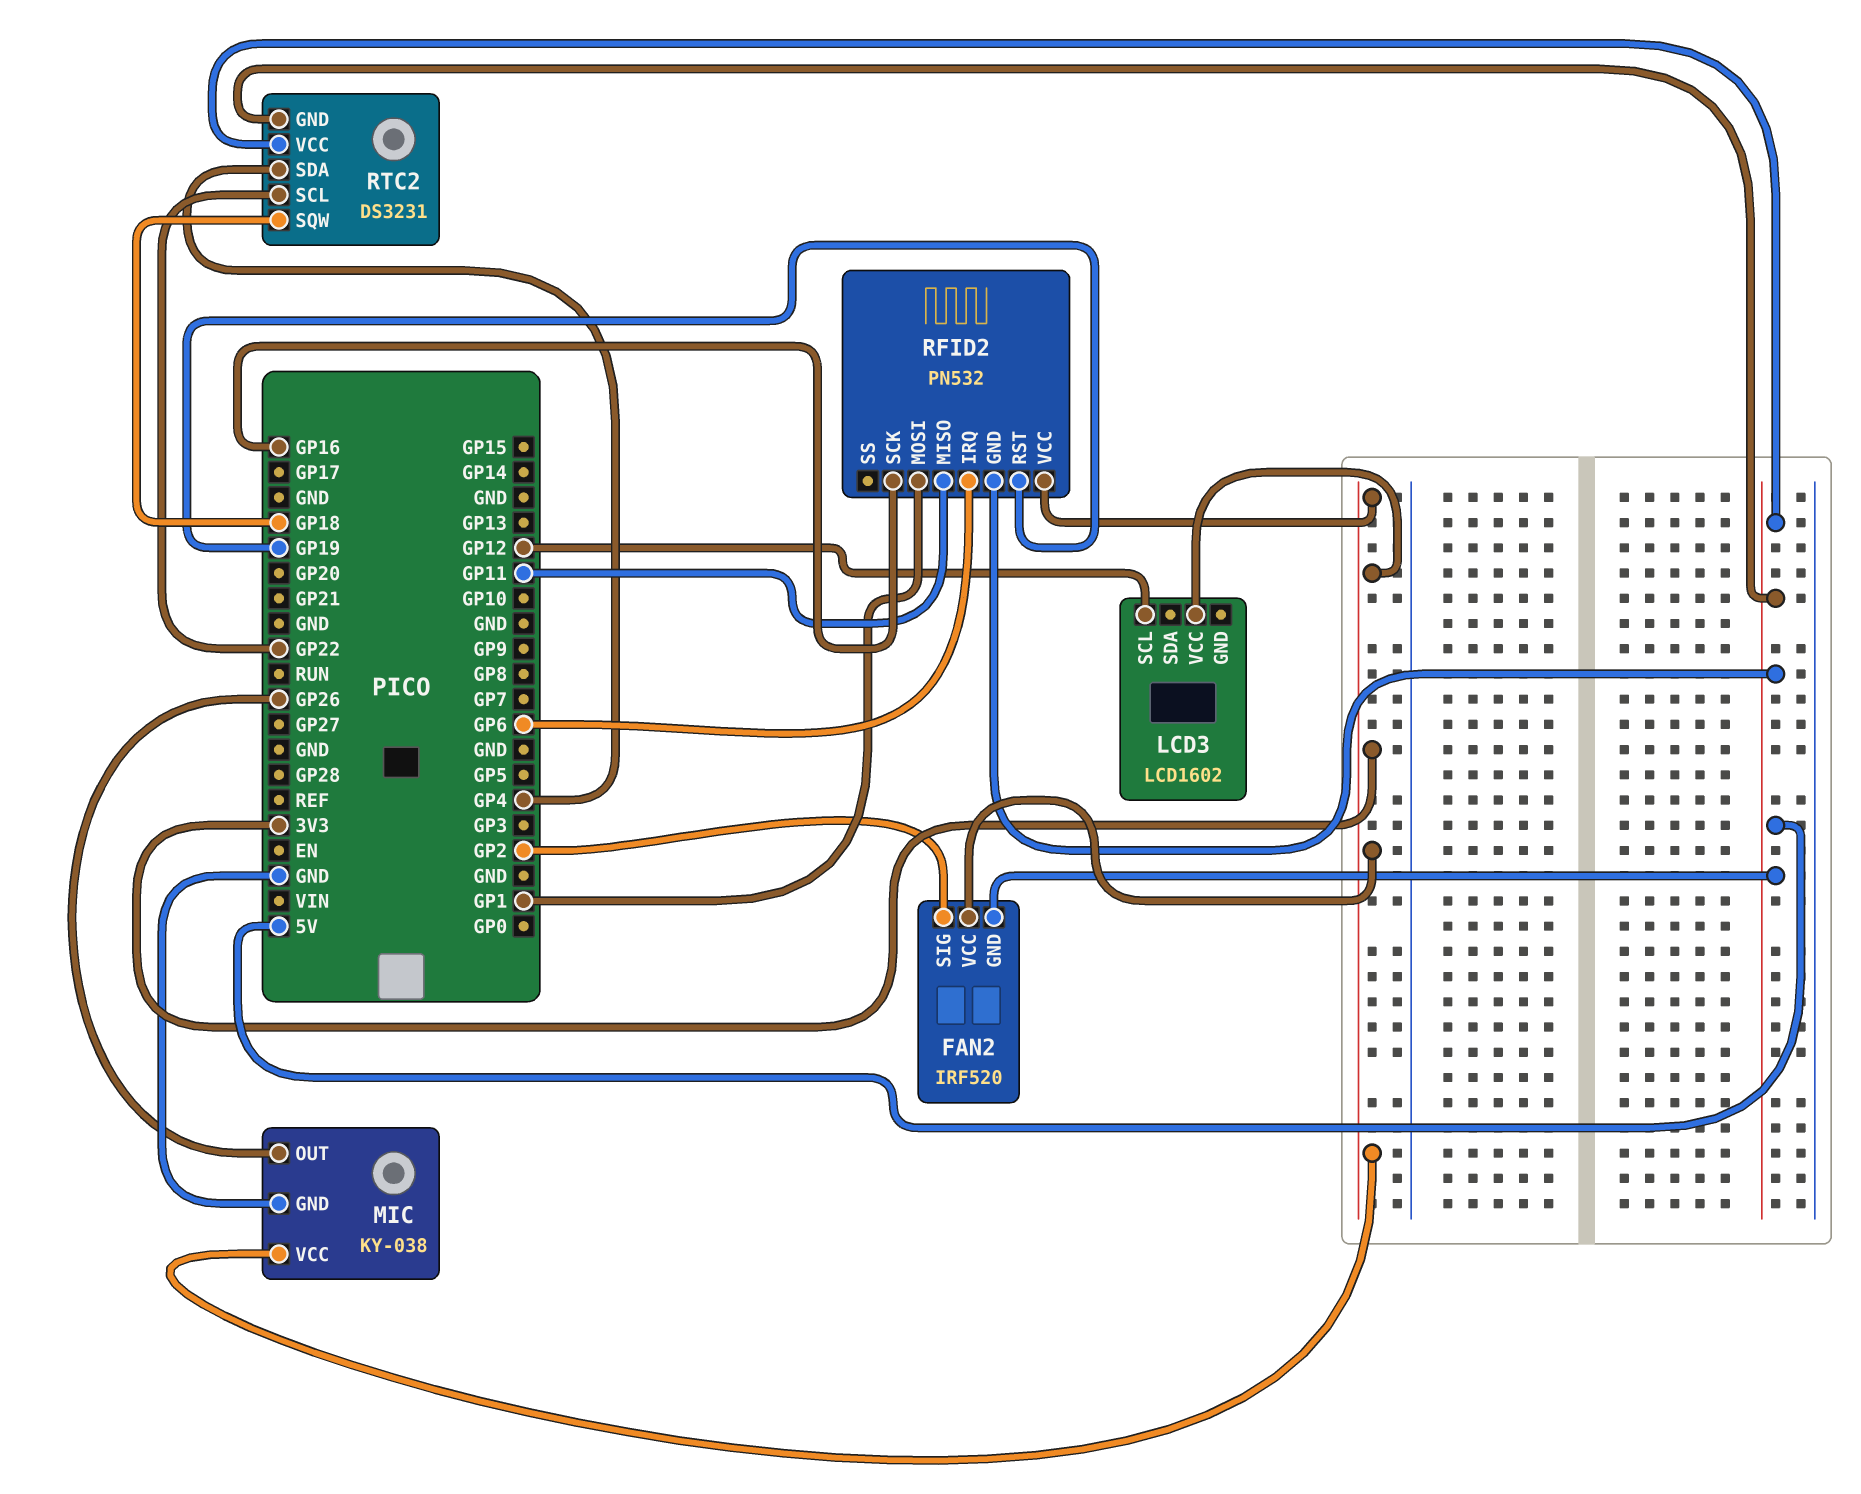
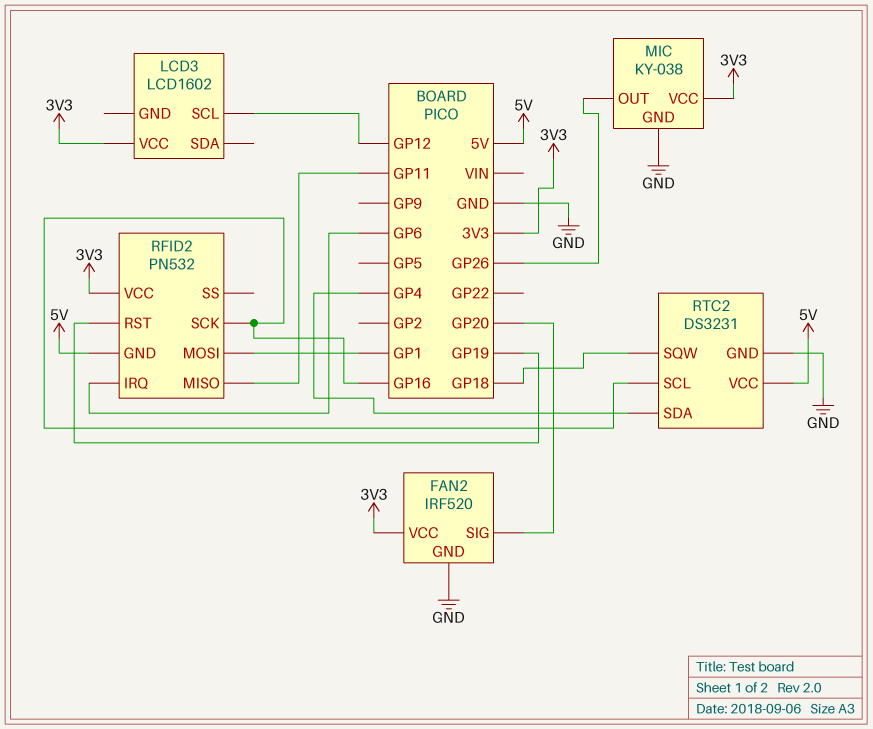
FAN2 pin GND: 5V -> GND
FAN2 pin SIG: GP2 -> GP20
RTC2 pin GND: 5V -> GND
RTC2 pin SCL: GP22 -> GP16

